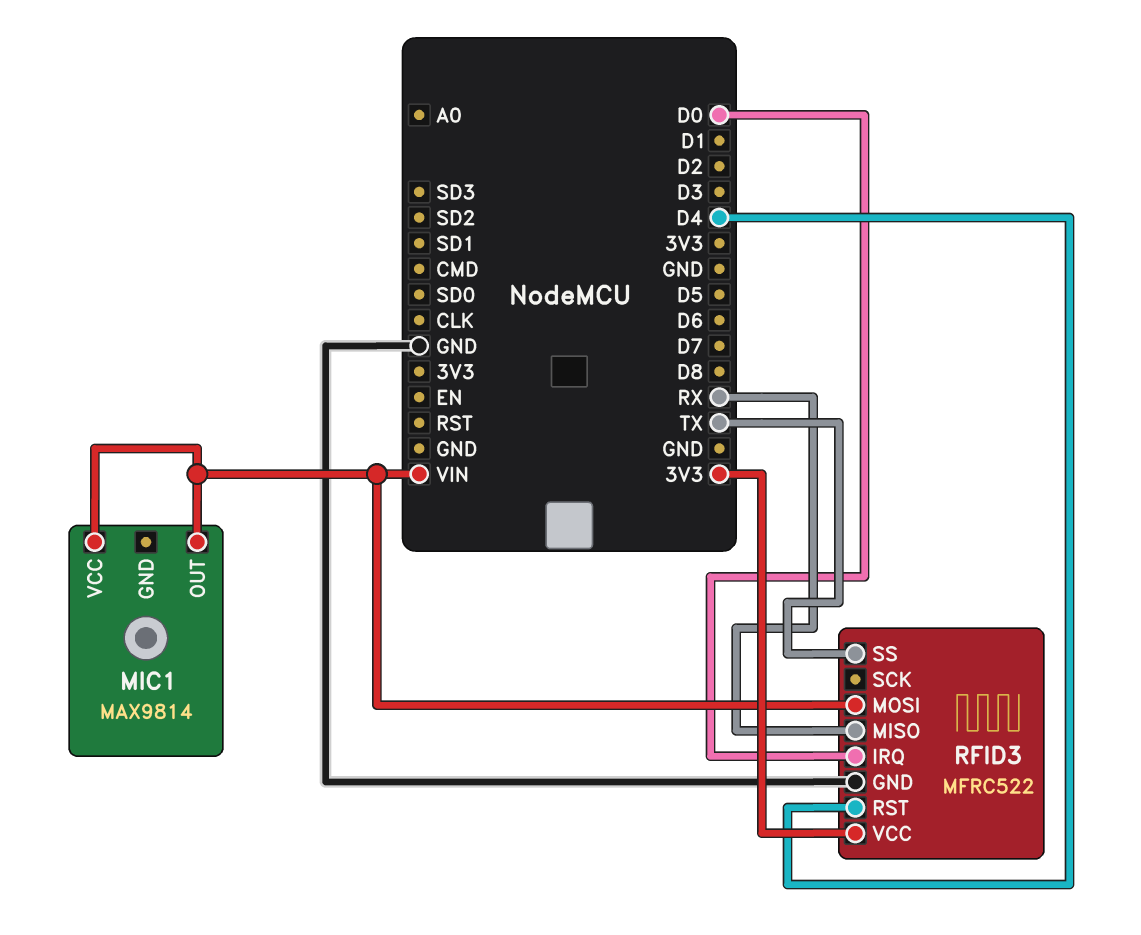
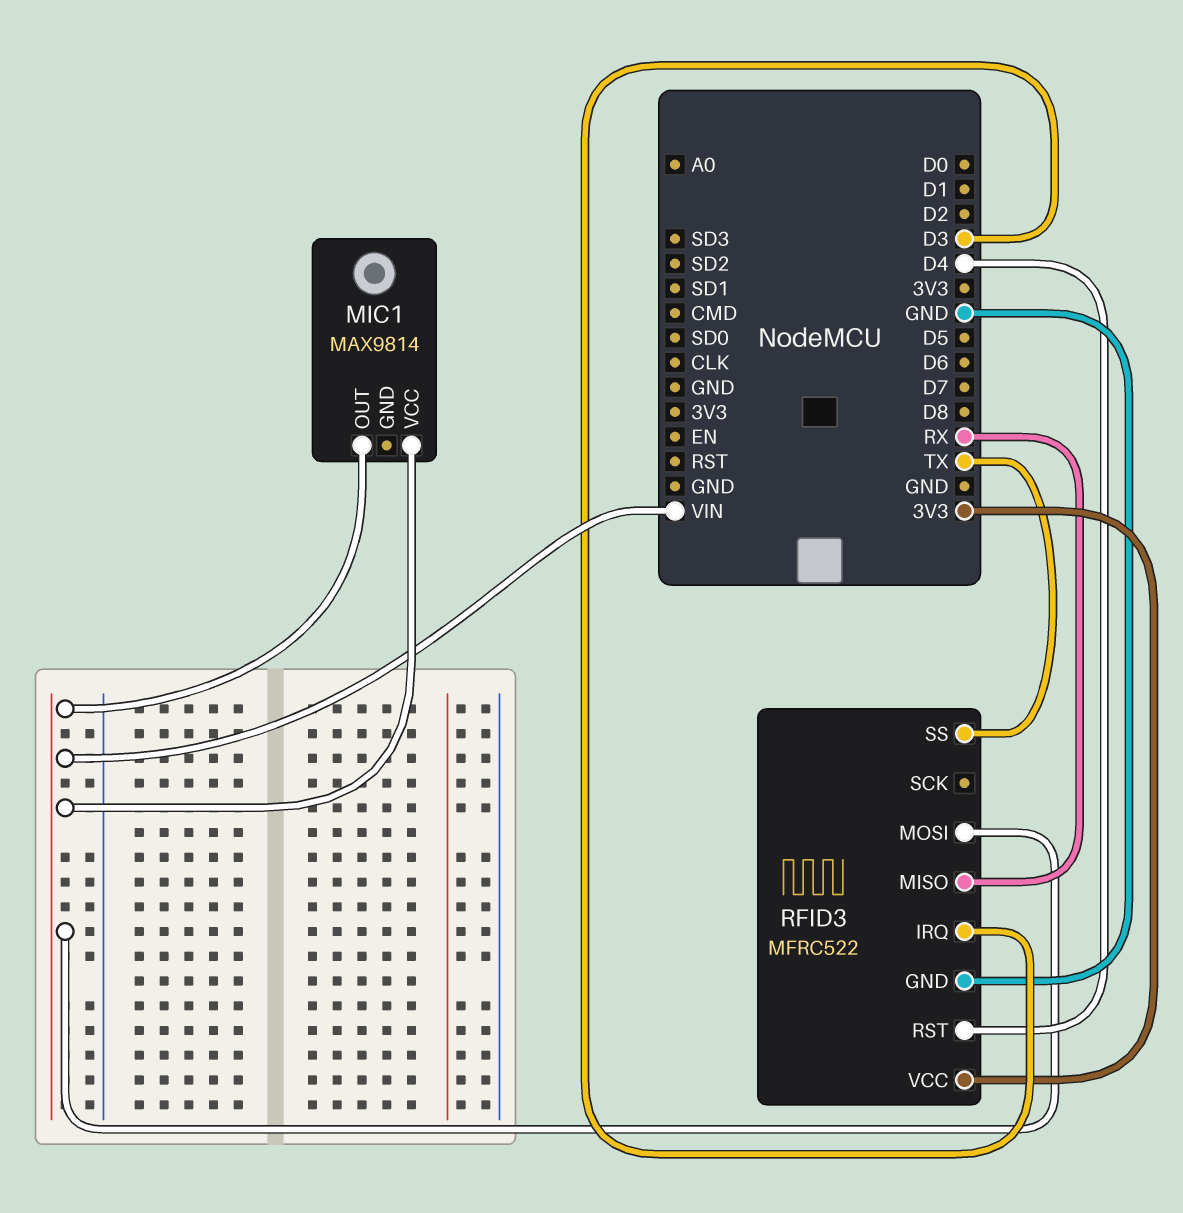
RFID3 pin IRQ: D0 -> D3

